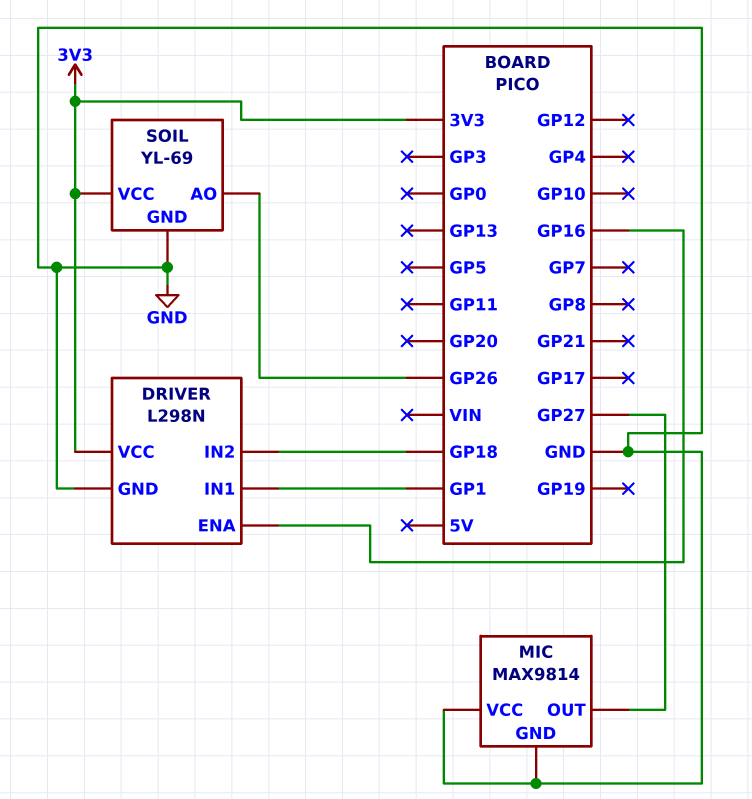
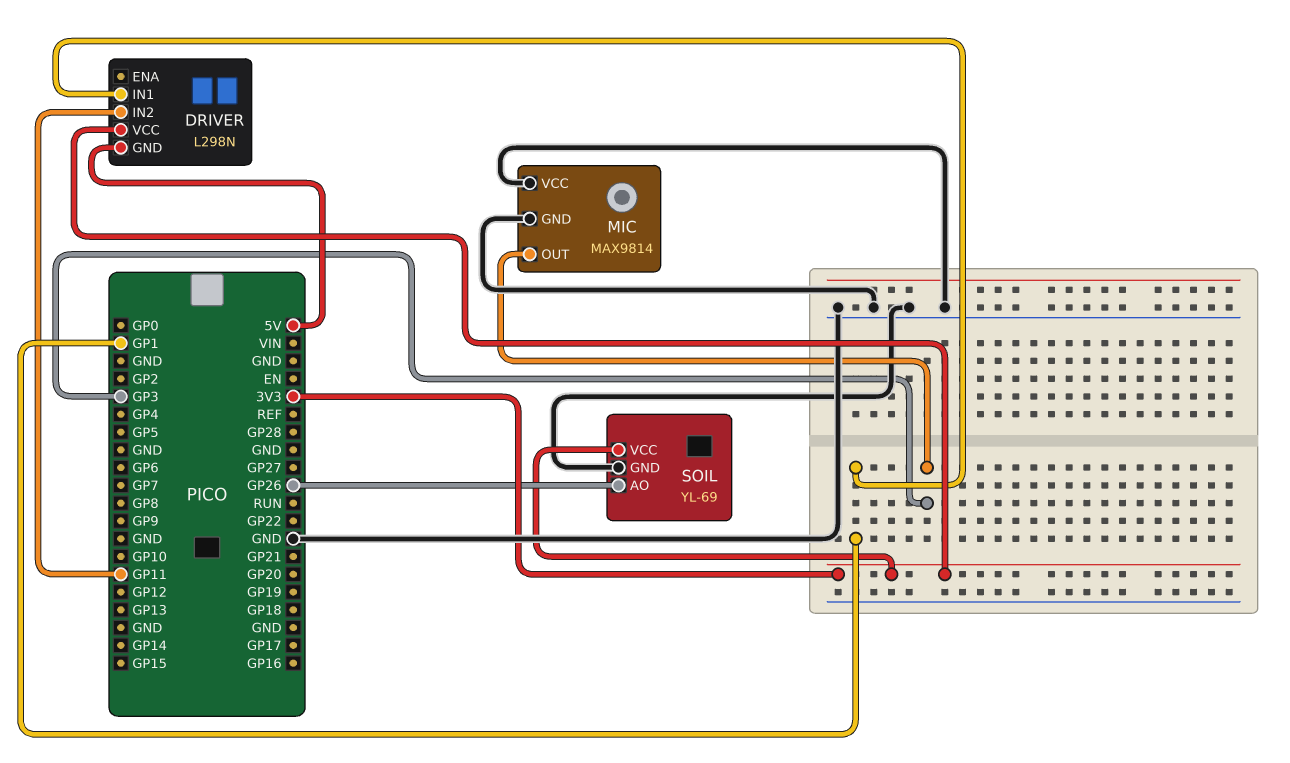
DRIVER pin ENA: GP16 -> none
DRIVER pin GND: GND -> 5V
DRIVER pin IN2: GP18 -> GP11
MIC pin OUT: GP27 -> GP3

